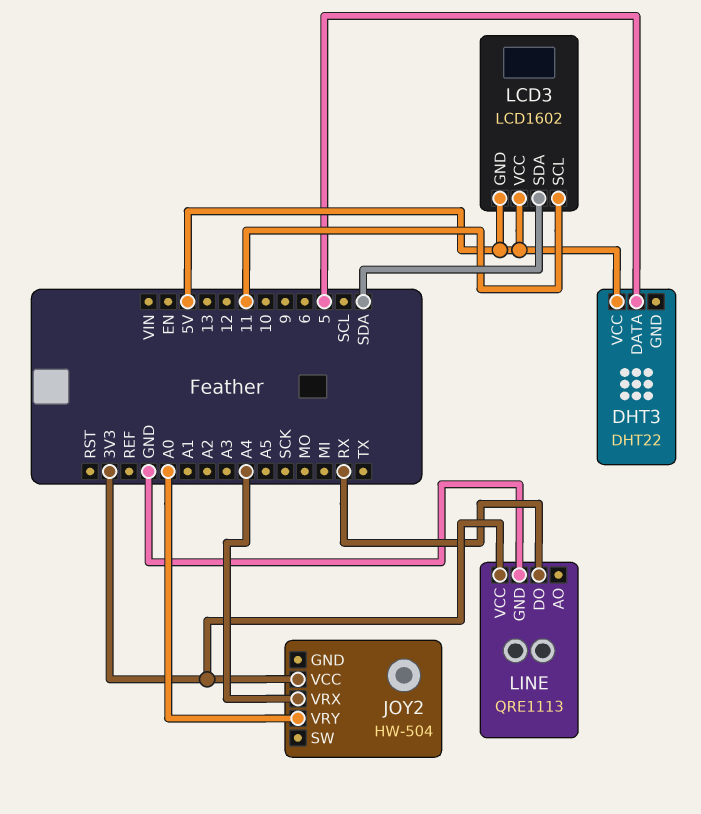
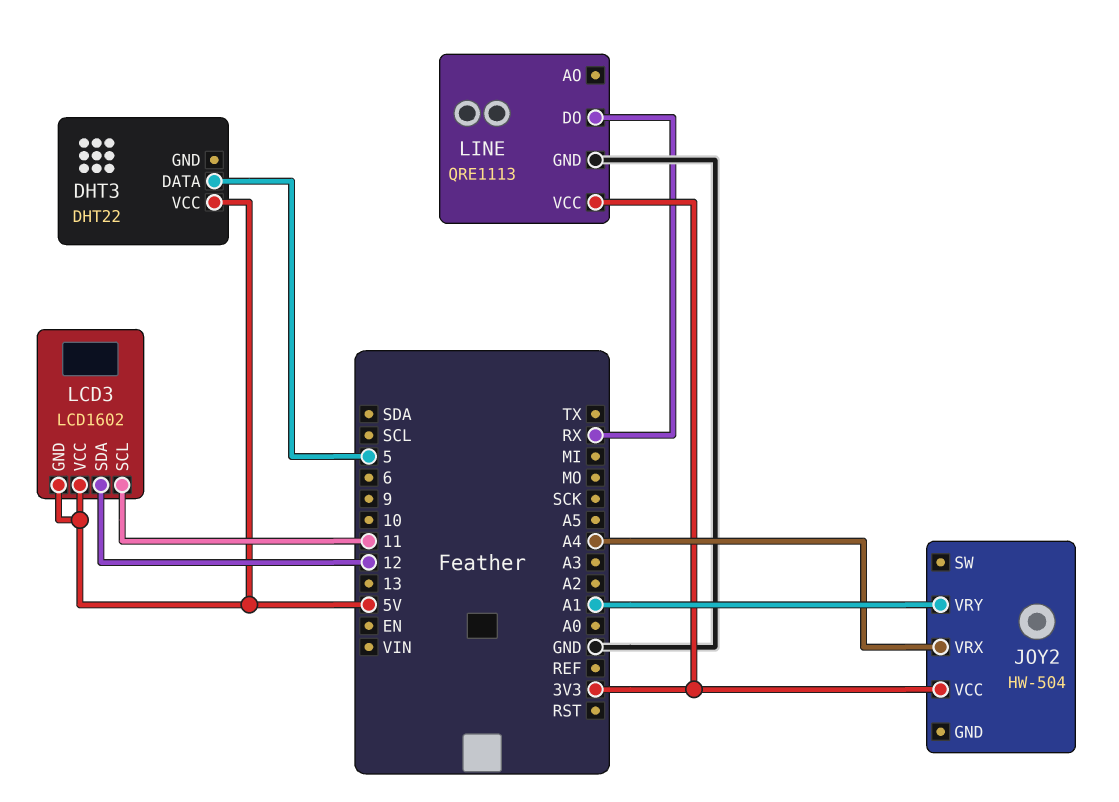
JOY2 pin VRY: A0 -> A1
LCD3 pin SDA: SDA -> 12

